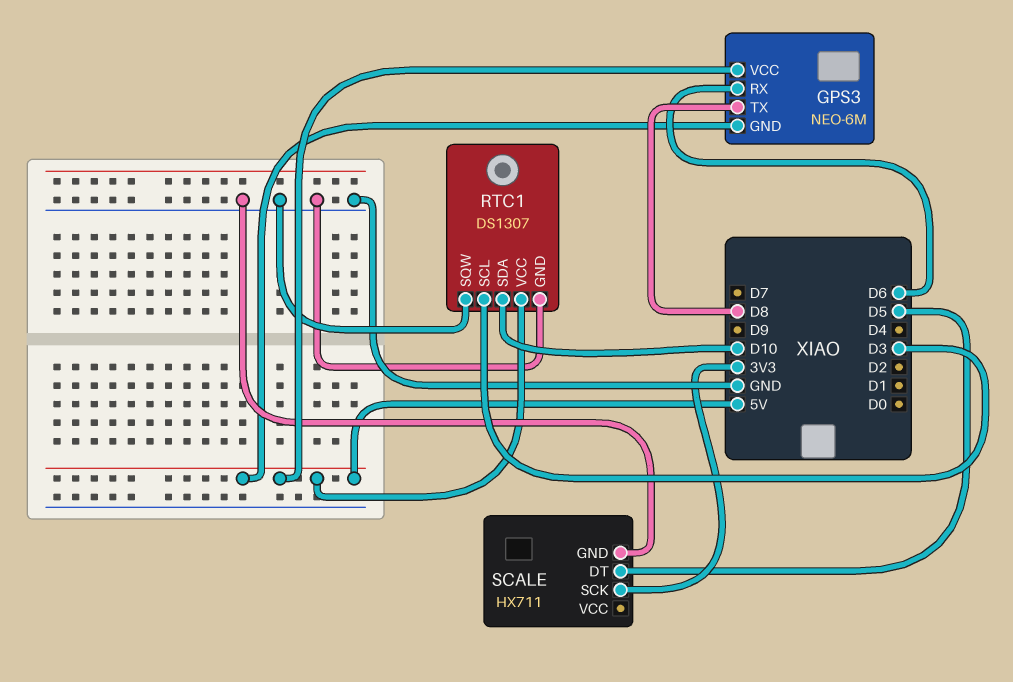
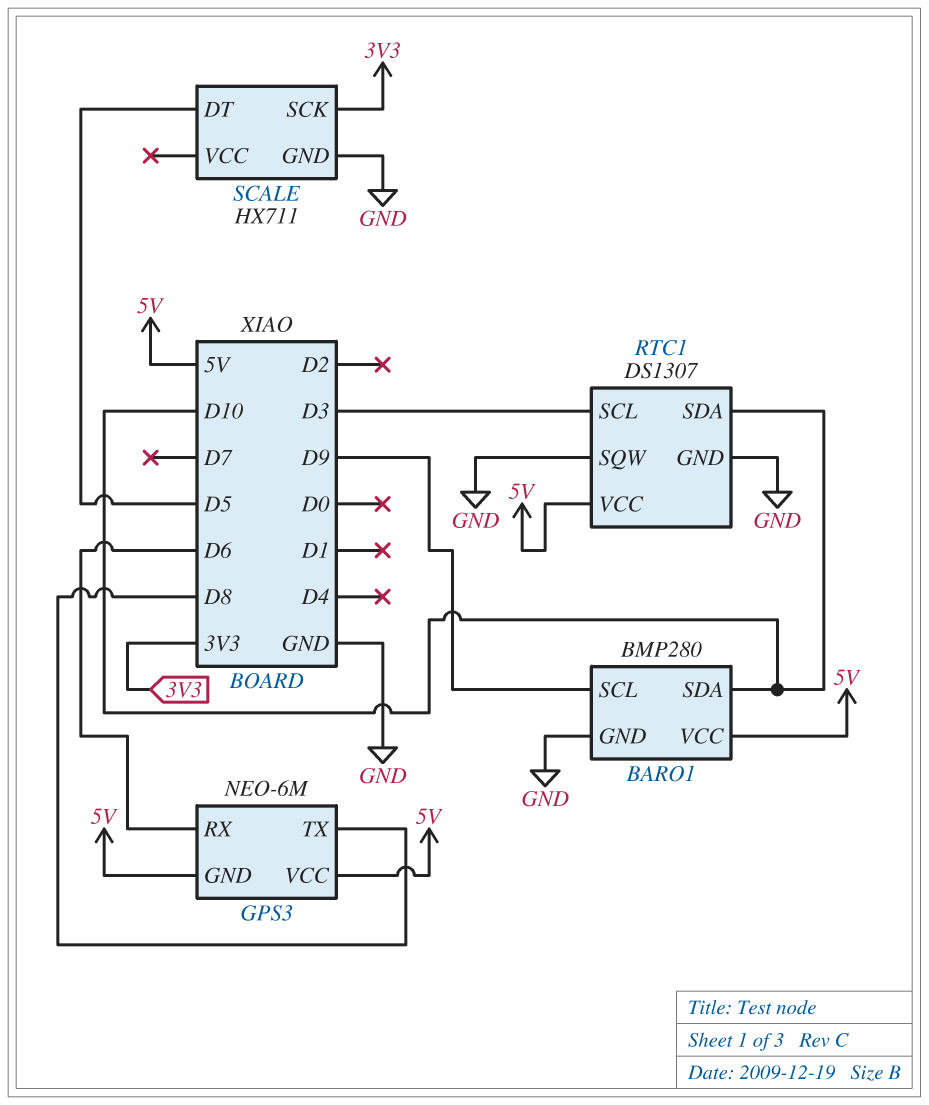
BARO1: none -> BMP280
BARO1 pin GND: none -> GND
BARO1 pin SCL: none -> D9
BARO1 pin SDA: none -> D10
BARO1 pin VCC: none -> 5V

